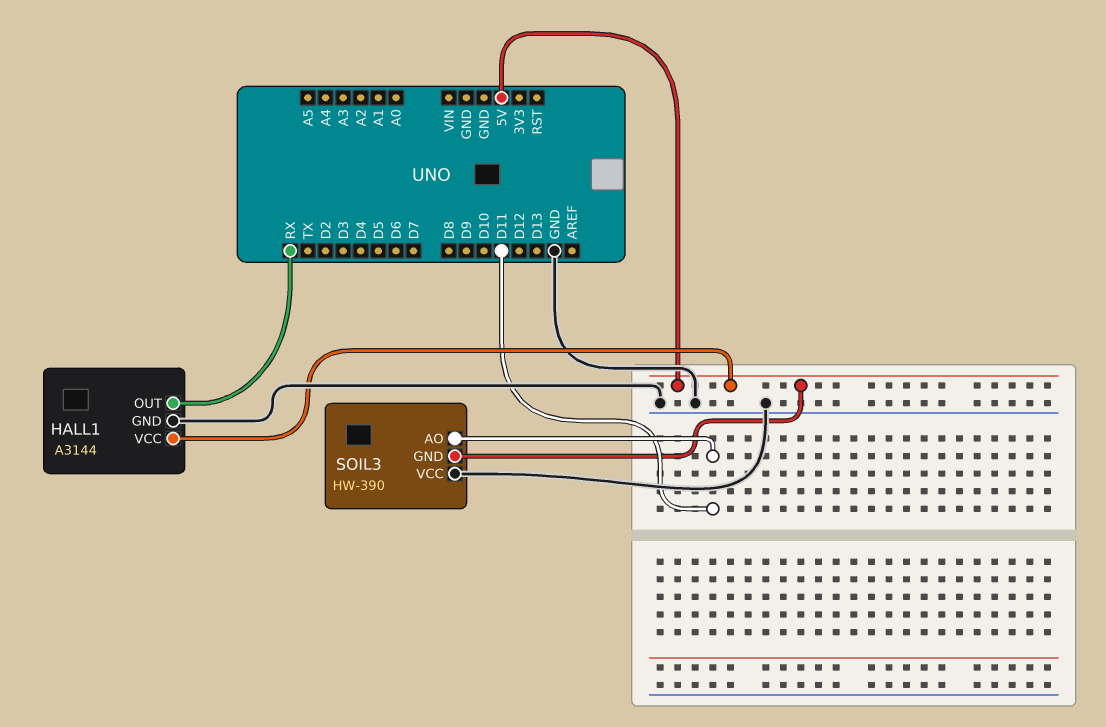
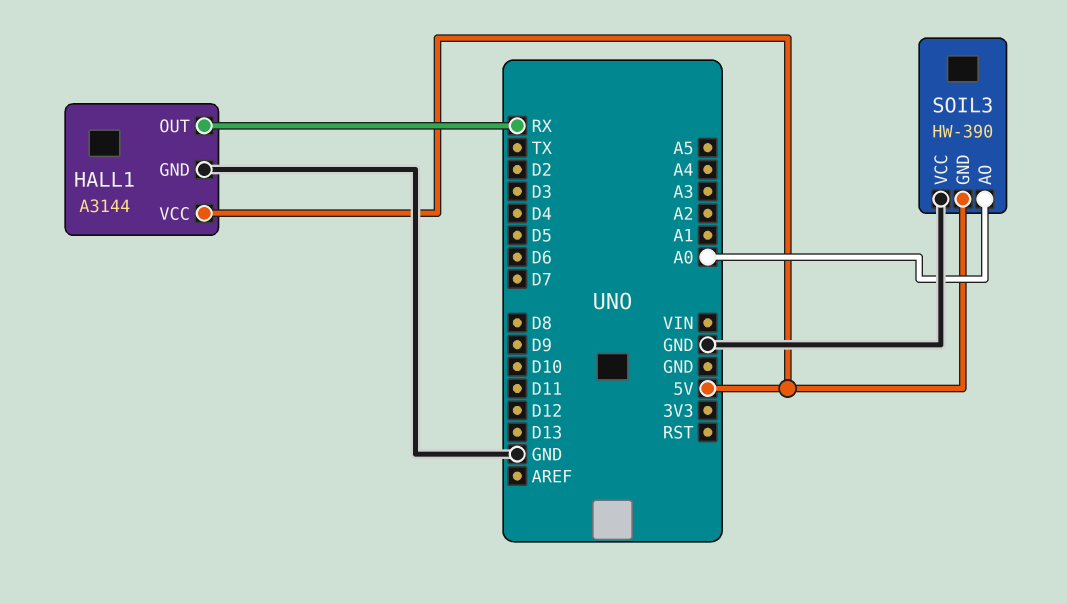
SOIL3 pin AO: D11 -> A0

